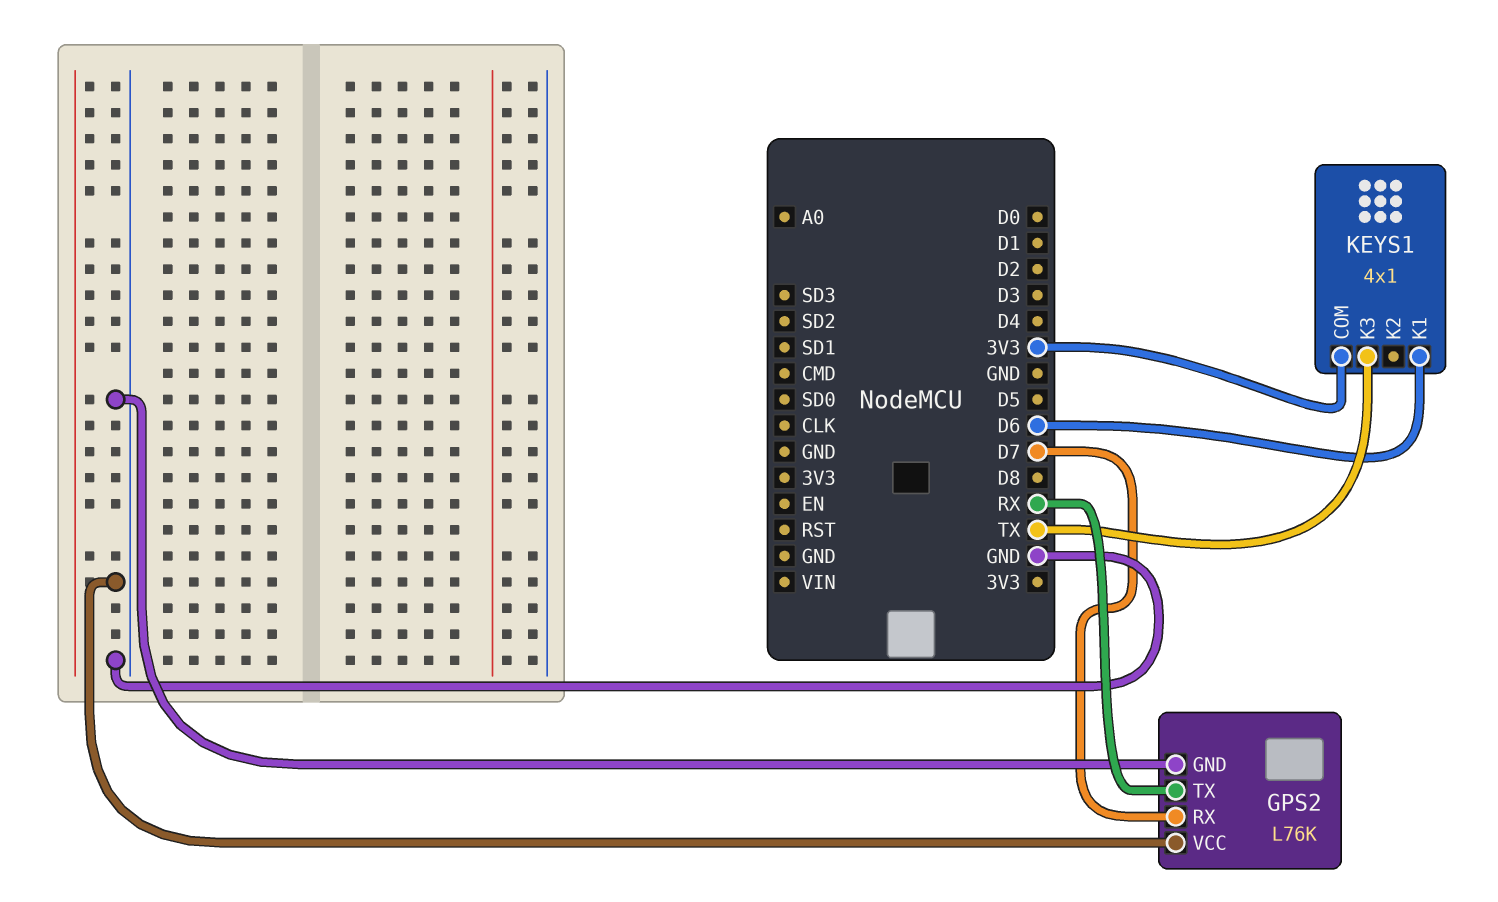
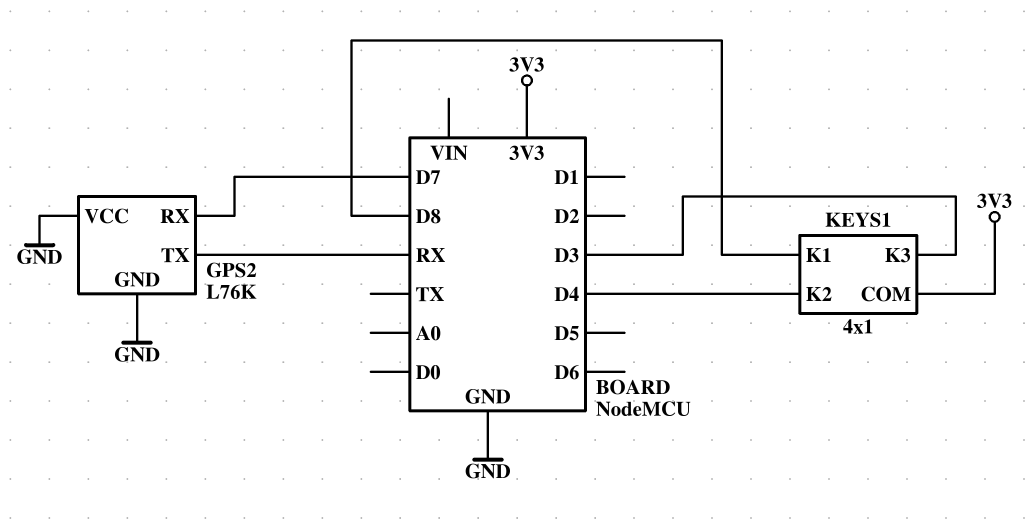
KEYS1 pin K1: D6 -> D8
KEYS1 pin K2: none -> D4
KEYS1 pin K3: TX -> D3

